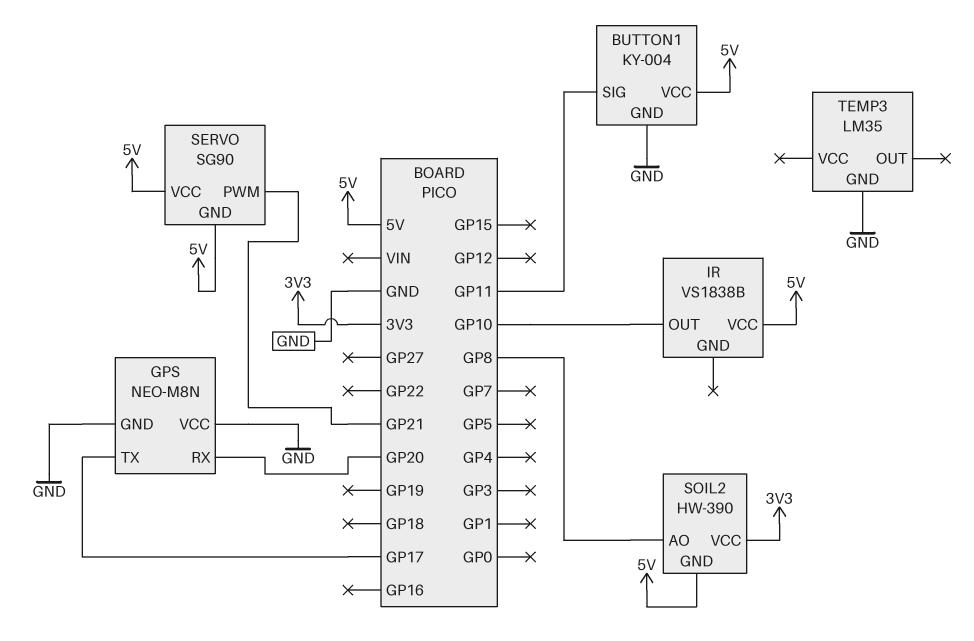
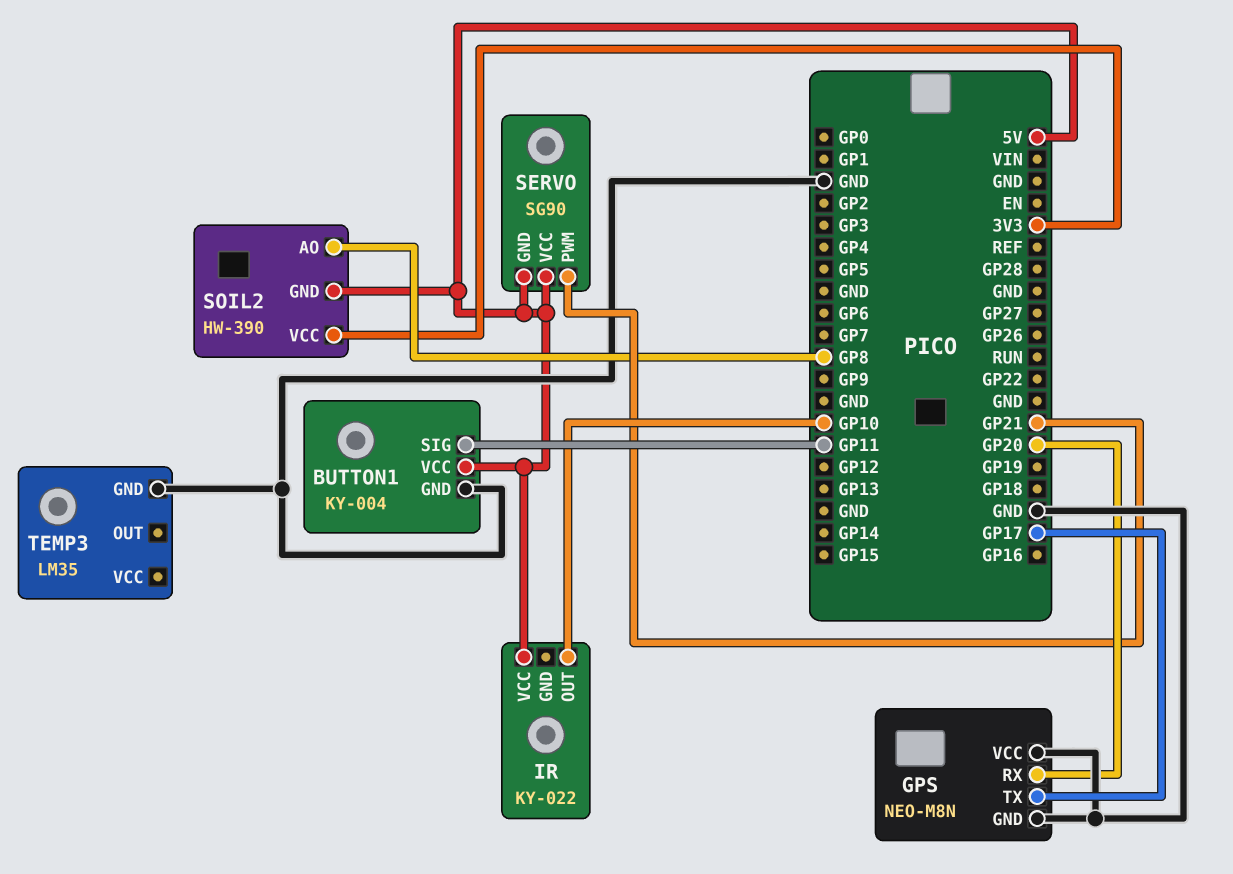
IR: VS1838B -> KY-022

